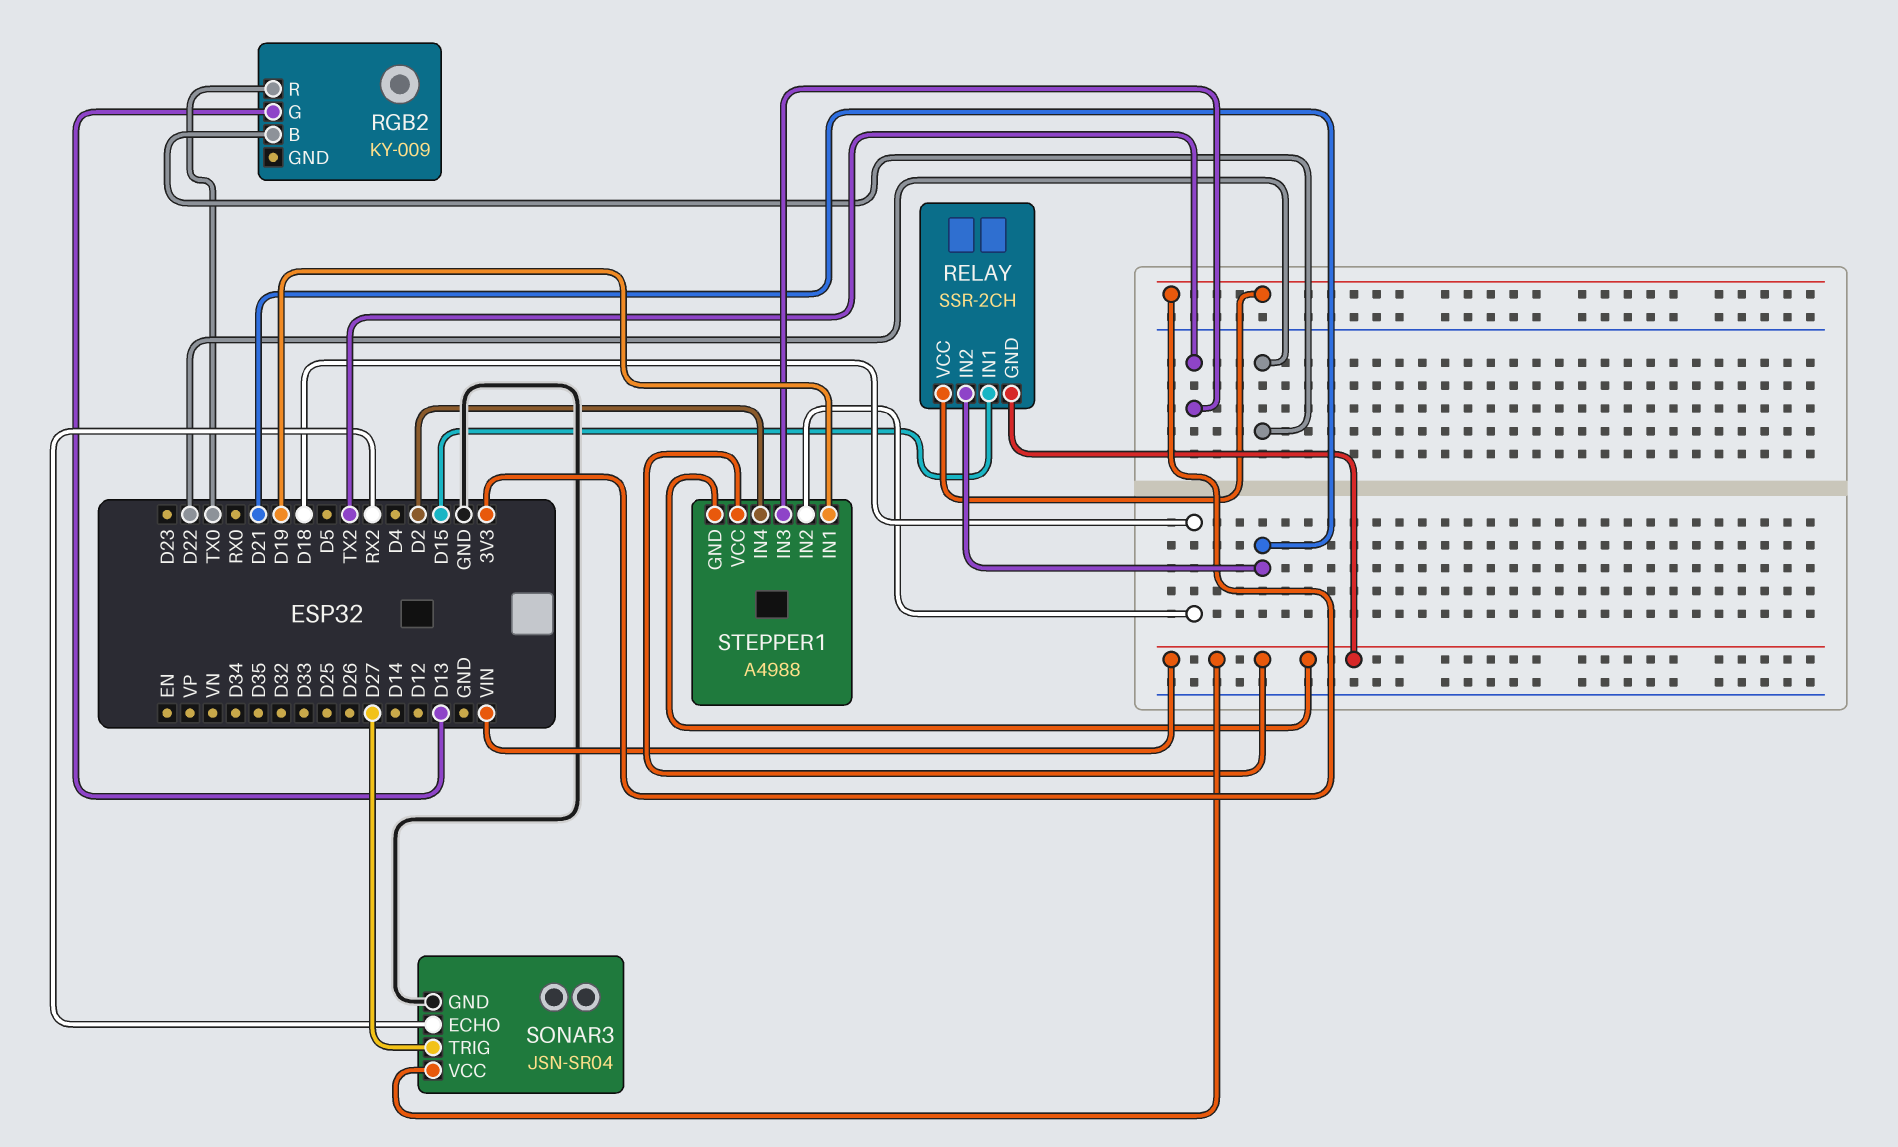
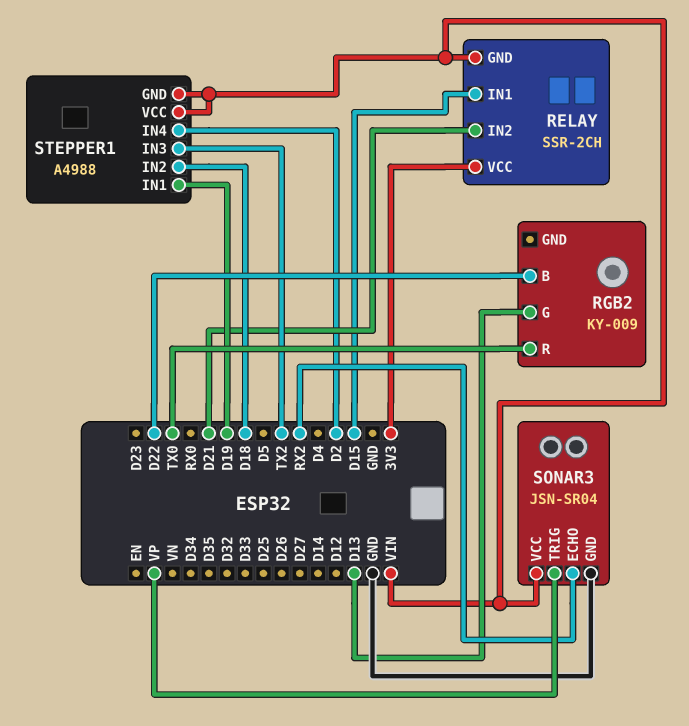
SONAR3 pin TRIG: D27 -> VP

